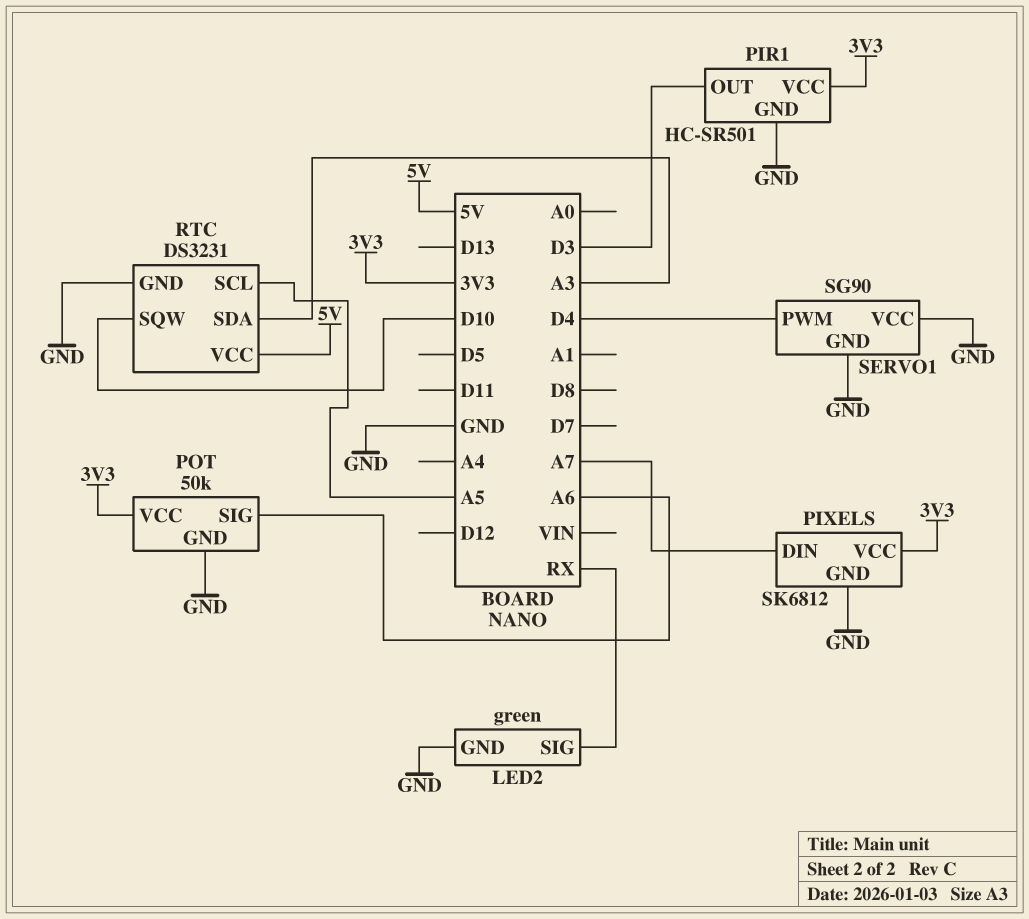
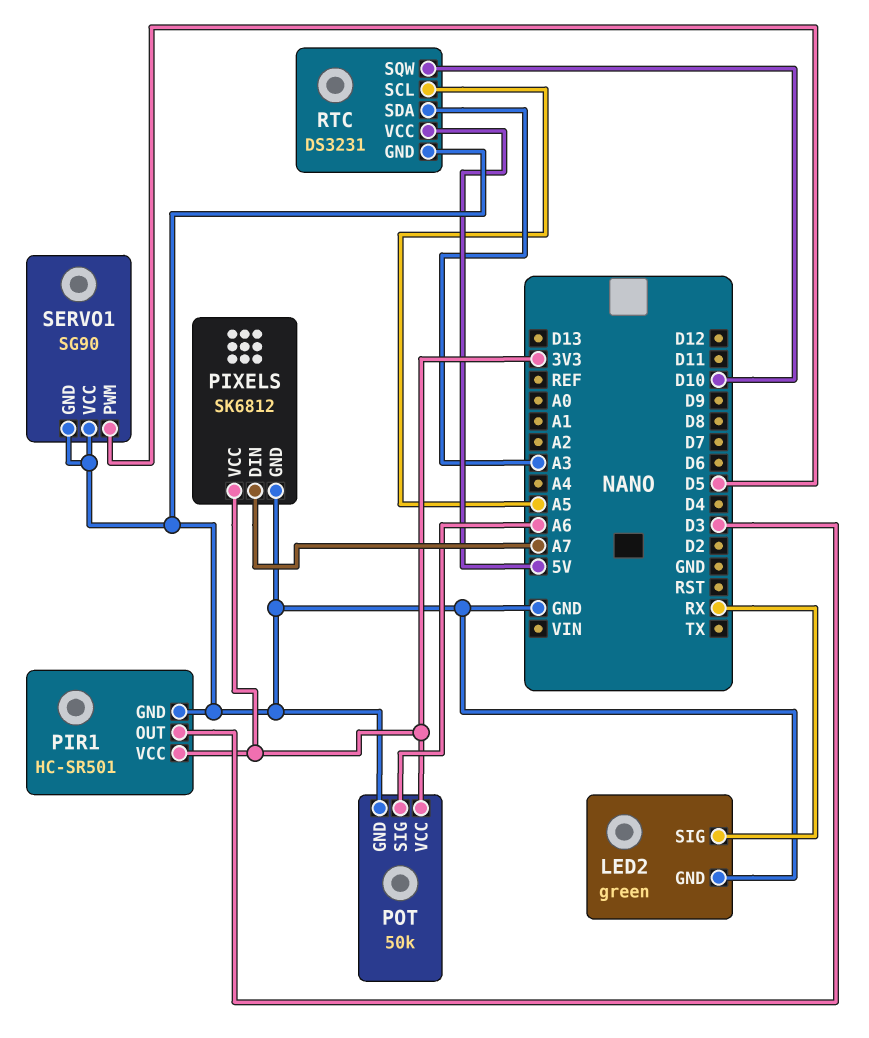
SERVO1 pin PWM: D4 -> D5

